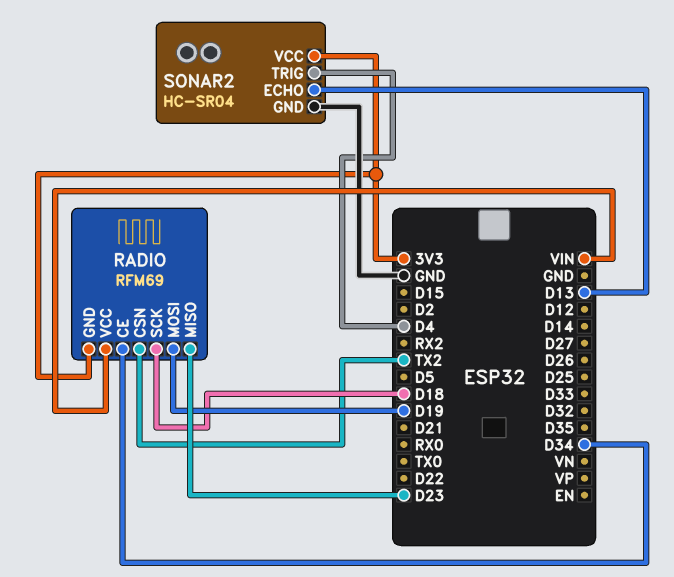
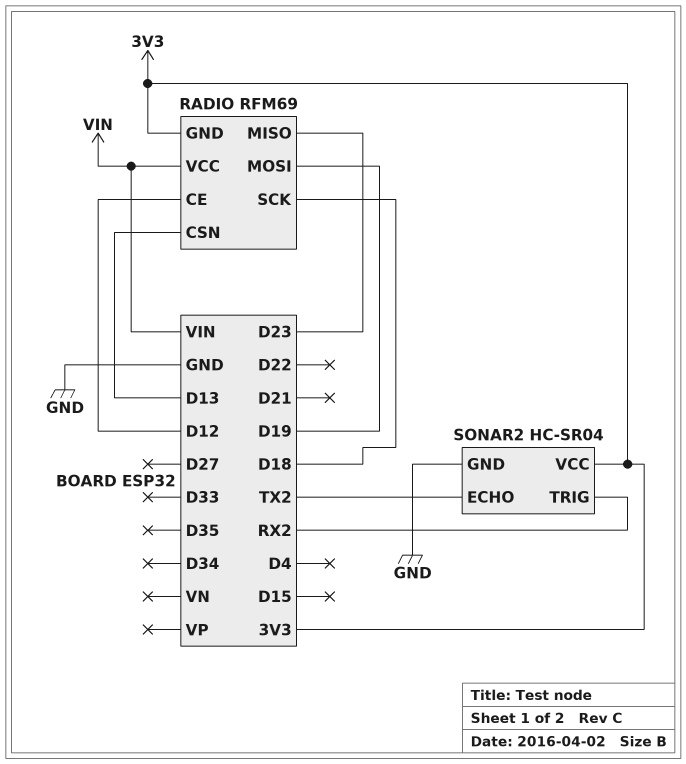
RADIO pin CE: D34 -> D12
RADIO pin CSN: TX2 -> D13
SONAR2 pin ECHO: D13 -> TX2
SONAR2 pin TRIG: D4 -> RX2

